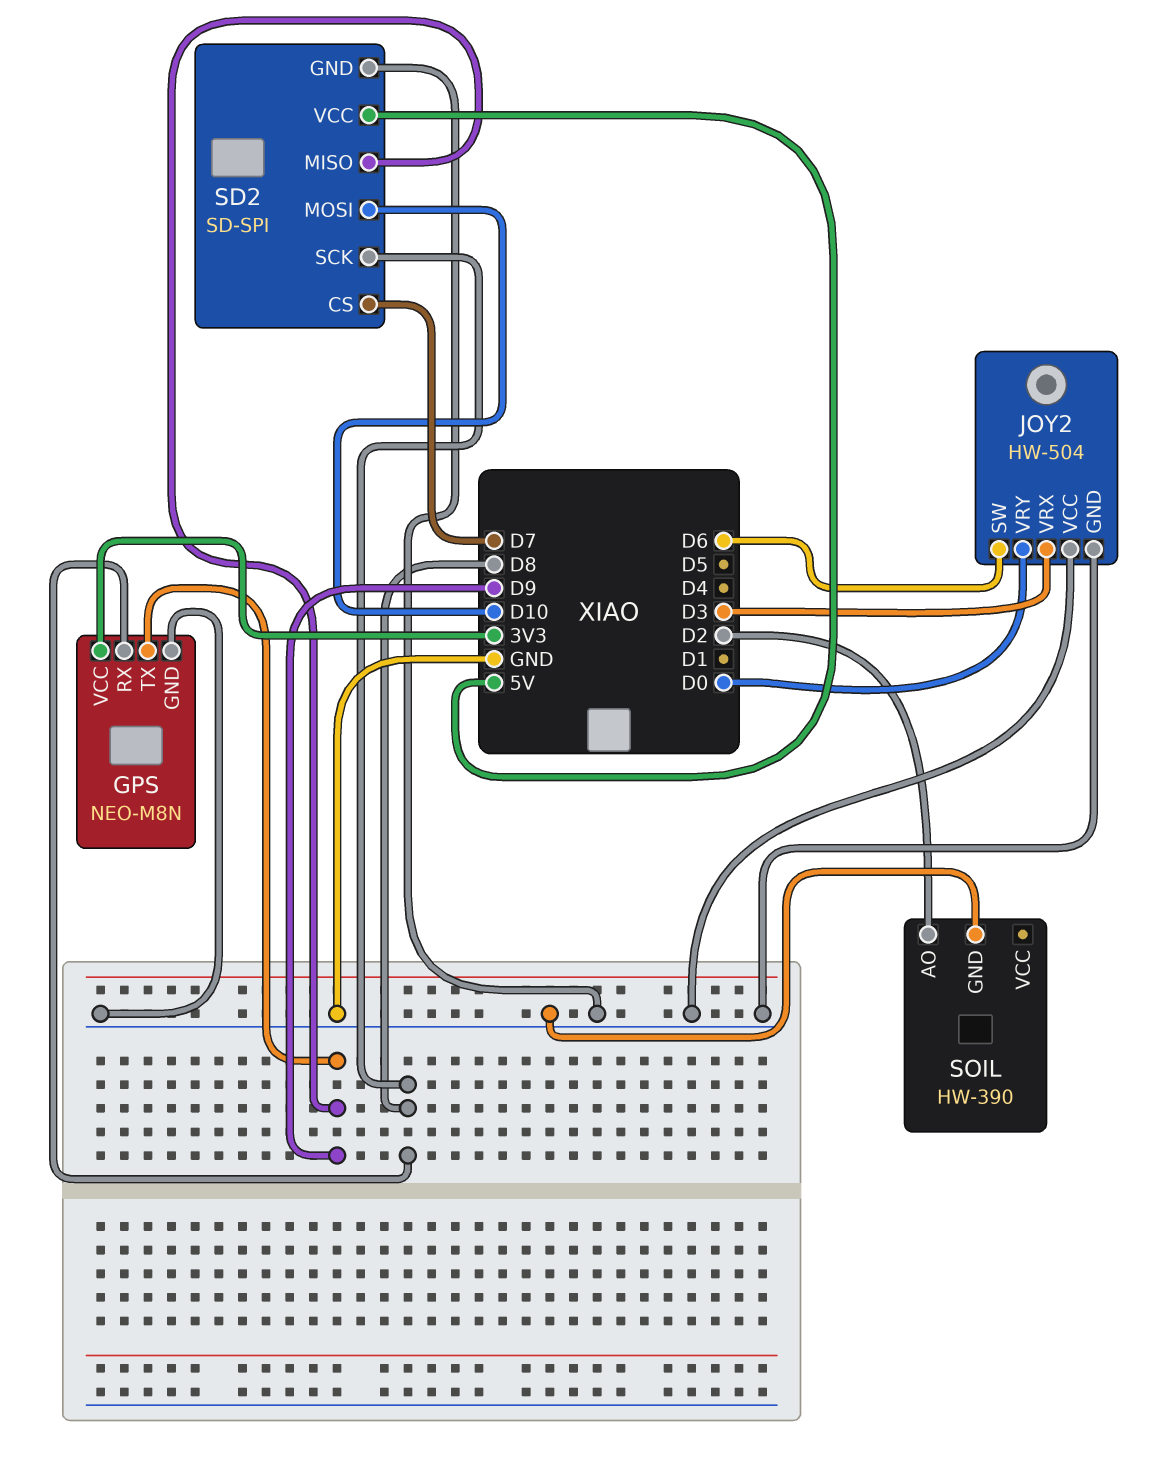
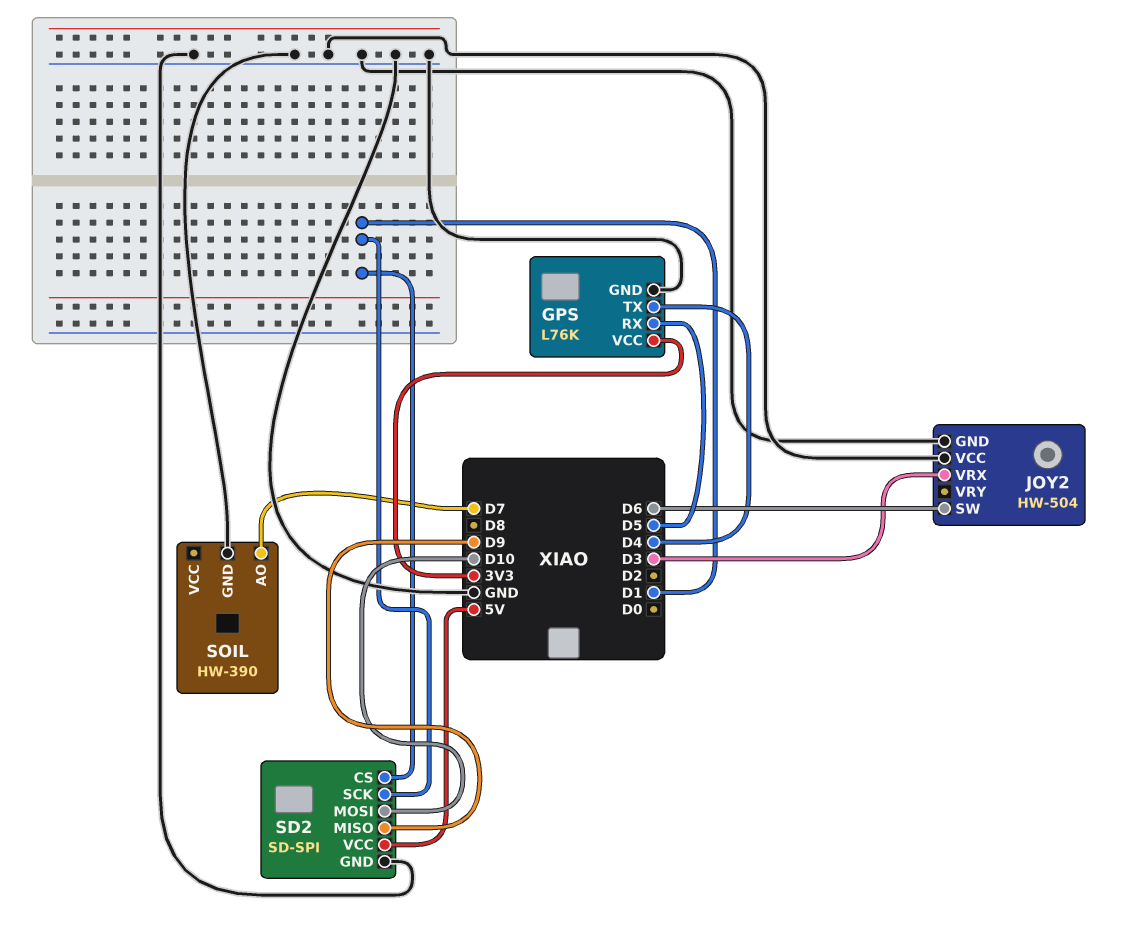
GPS: NEO-M8N -> L76K
GPS pin RX: D8 -> D5
GPS pin TX: D9 -> D4
JOY2 pin VRY: D0 -> none
SD2 pin CS: D7 -> D1
SD2 pin SCK: D8 -> D1
SOIL pin AO: D2 -> D7

